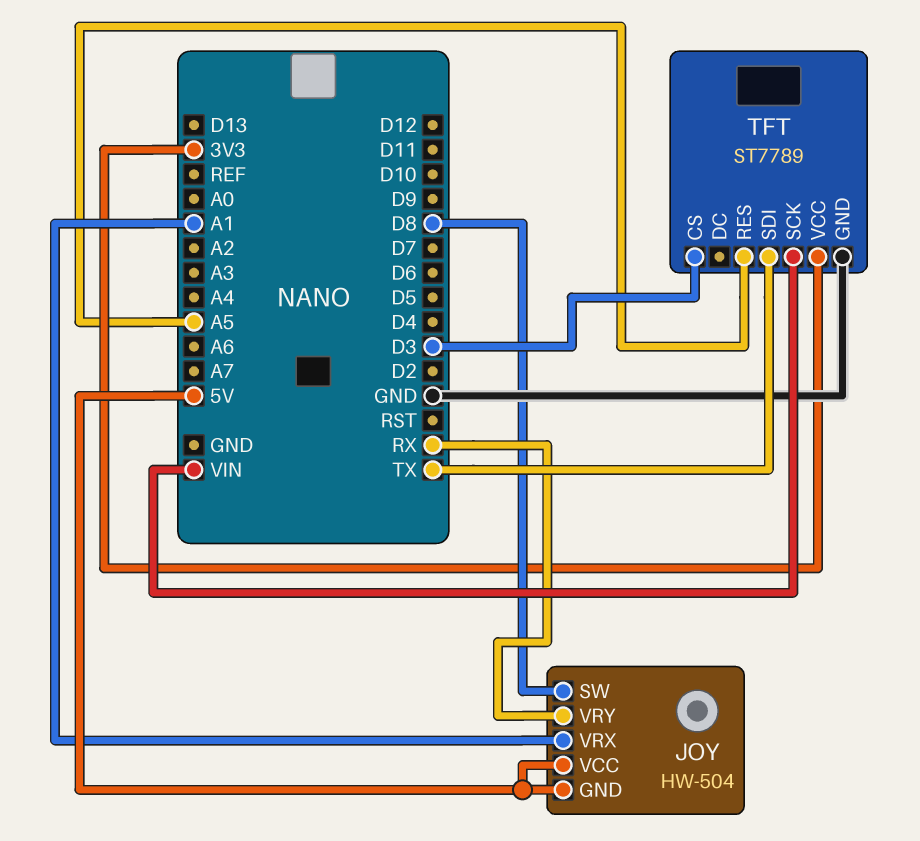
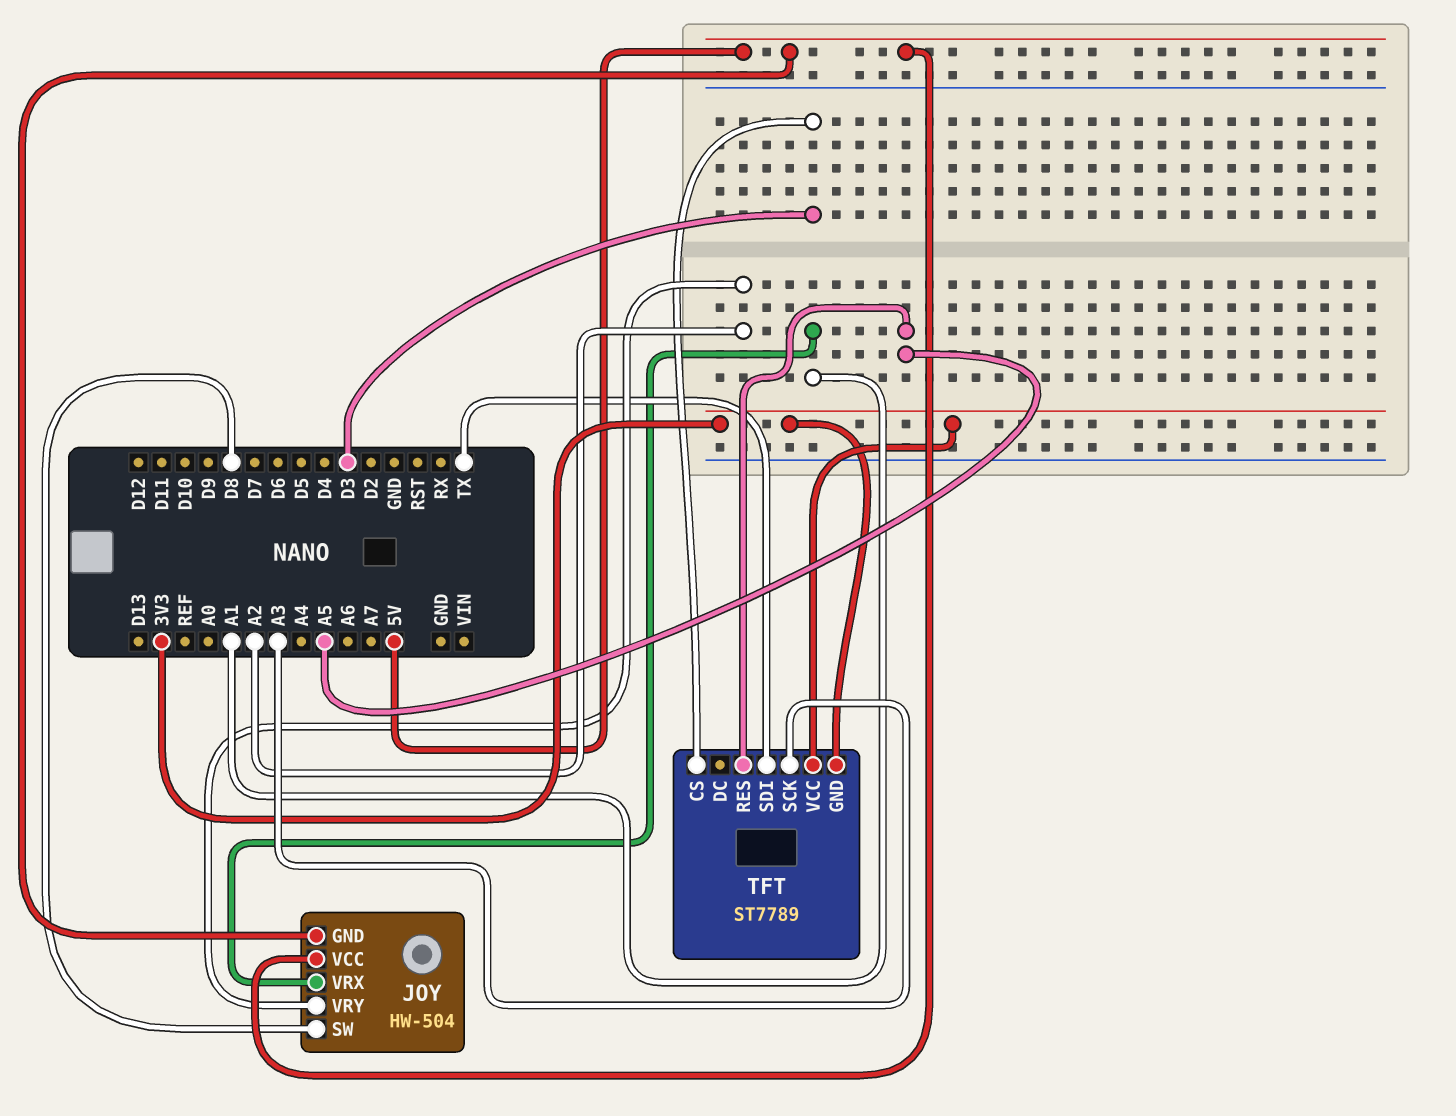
JOY pin VRY: RX -> A2
TFT pin GND: GND -> 3V3
TFT pin SCK: VIN -> A3

